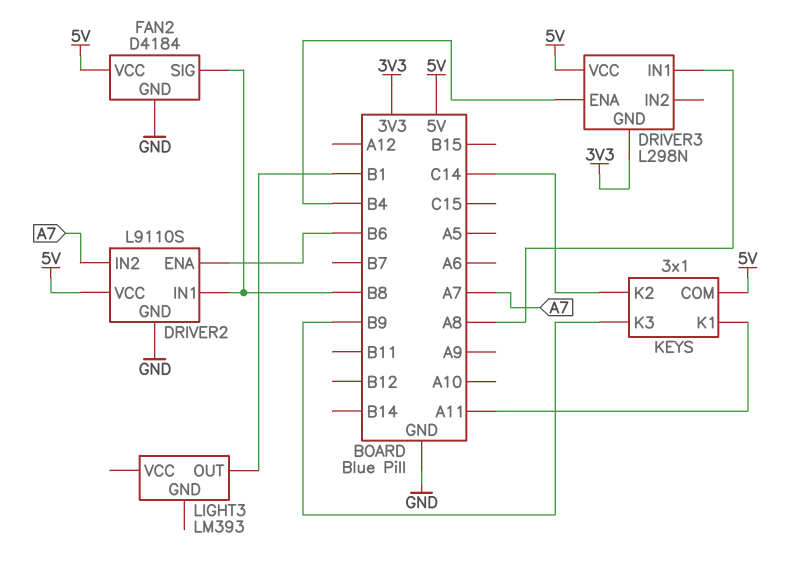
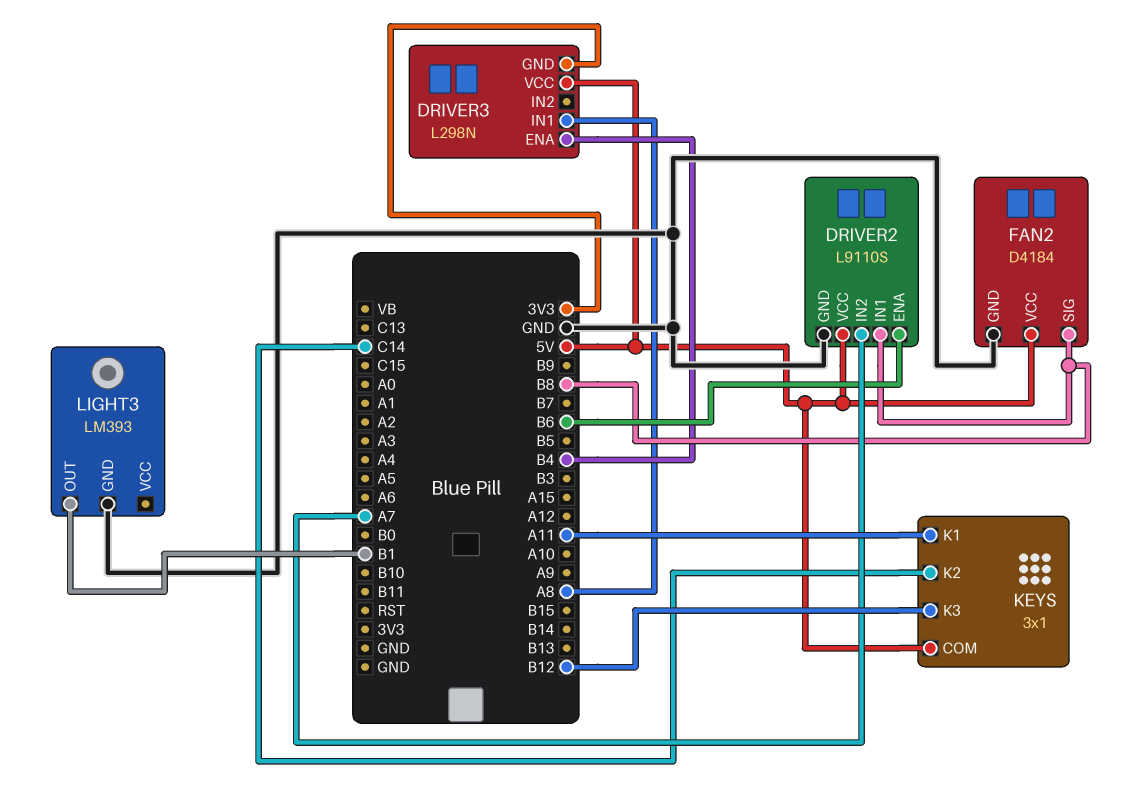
KEYS pin K3: B9 -> B12
LIGHT3 pin GND: none -> GND

